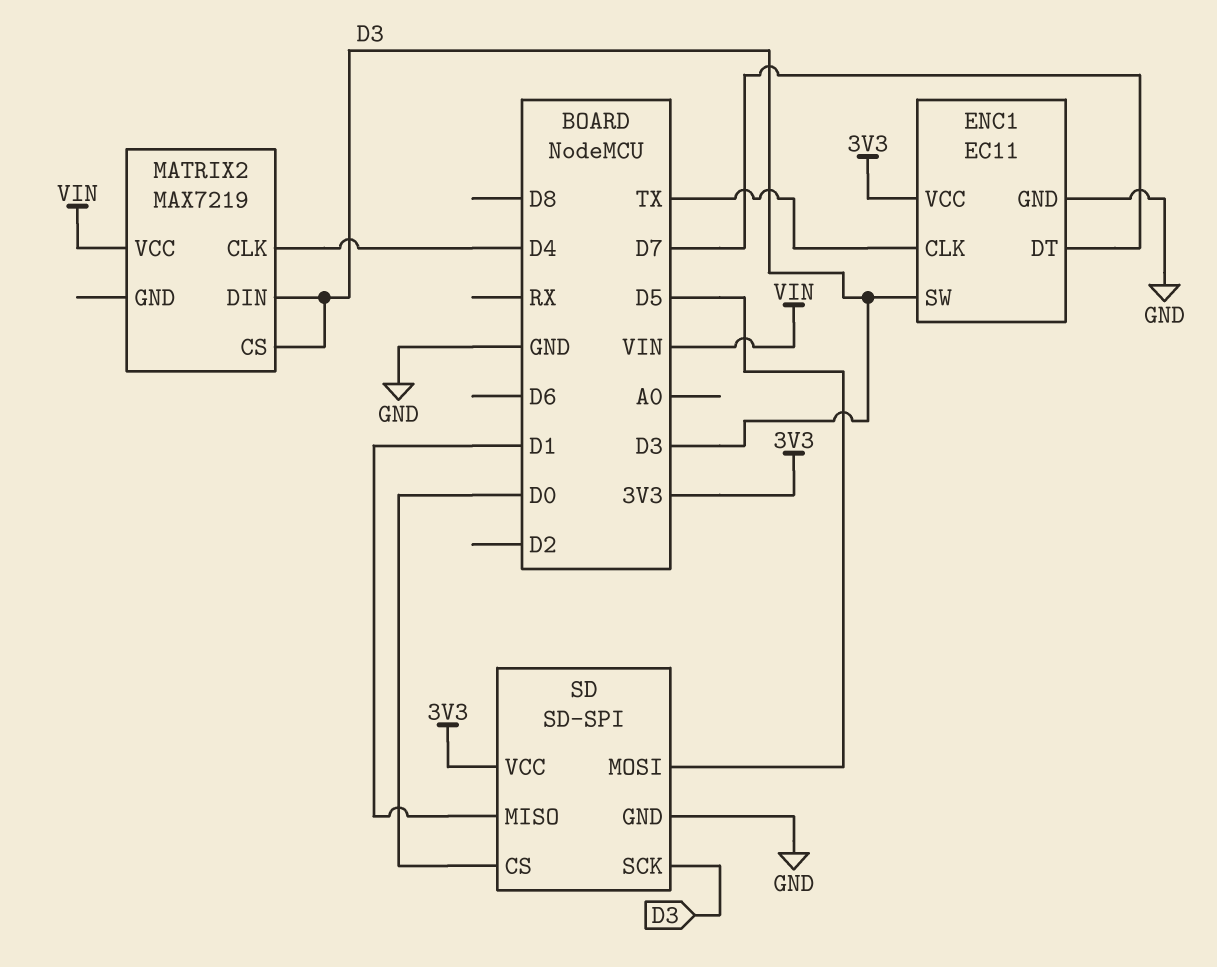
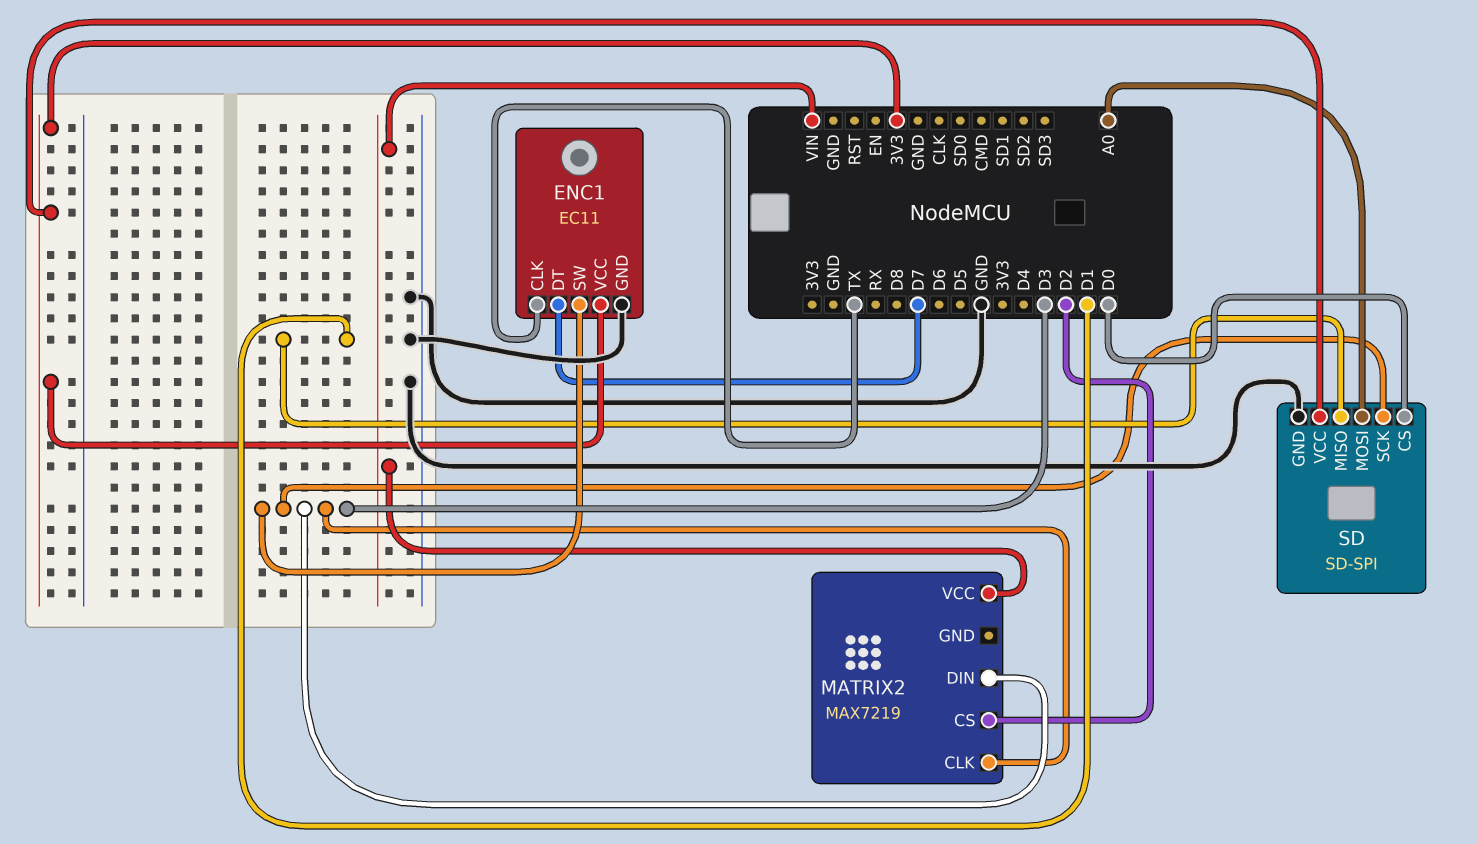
MATRIX2 pin CLK: D4 -> D3
MATRIX2 pin CS: D3 -> D2
SD pin MOSI: D5 -> A0

